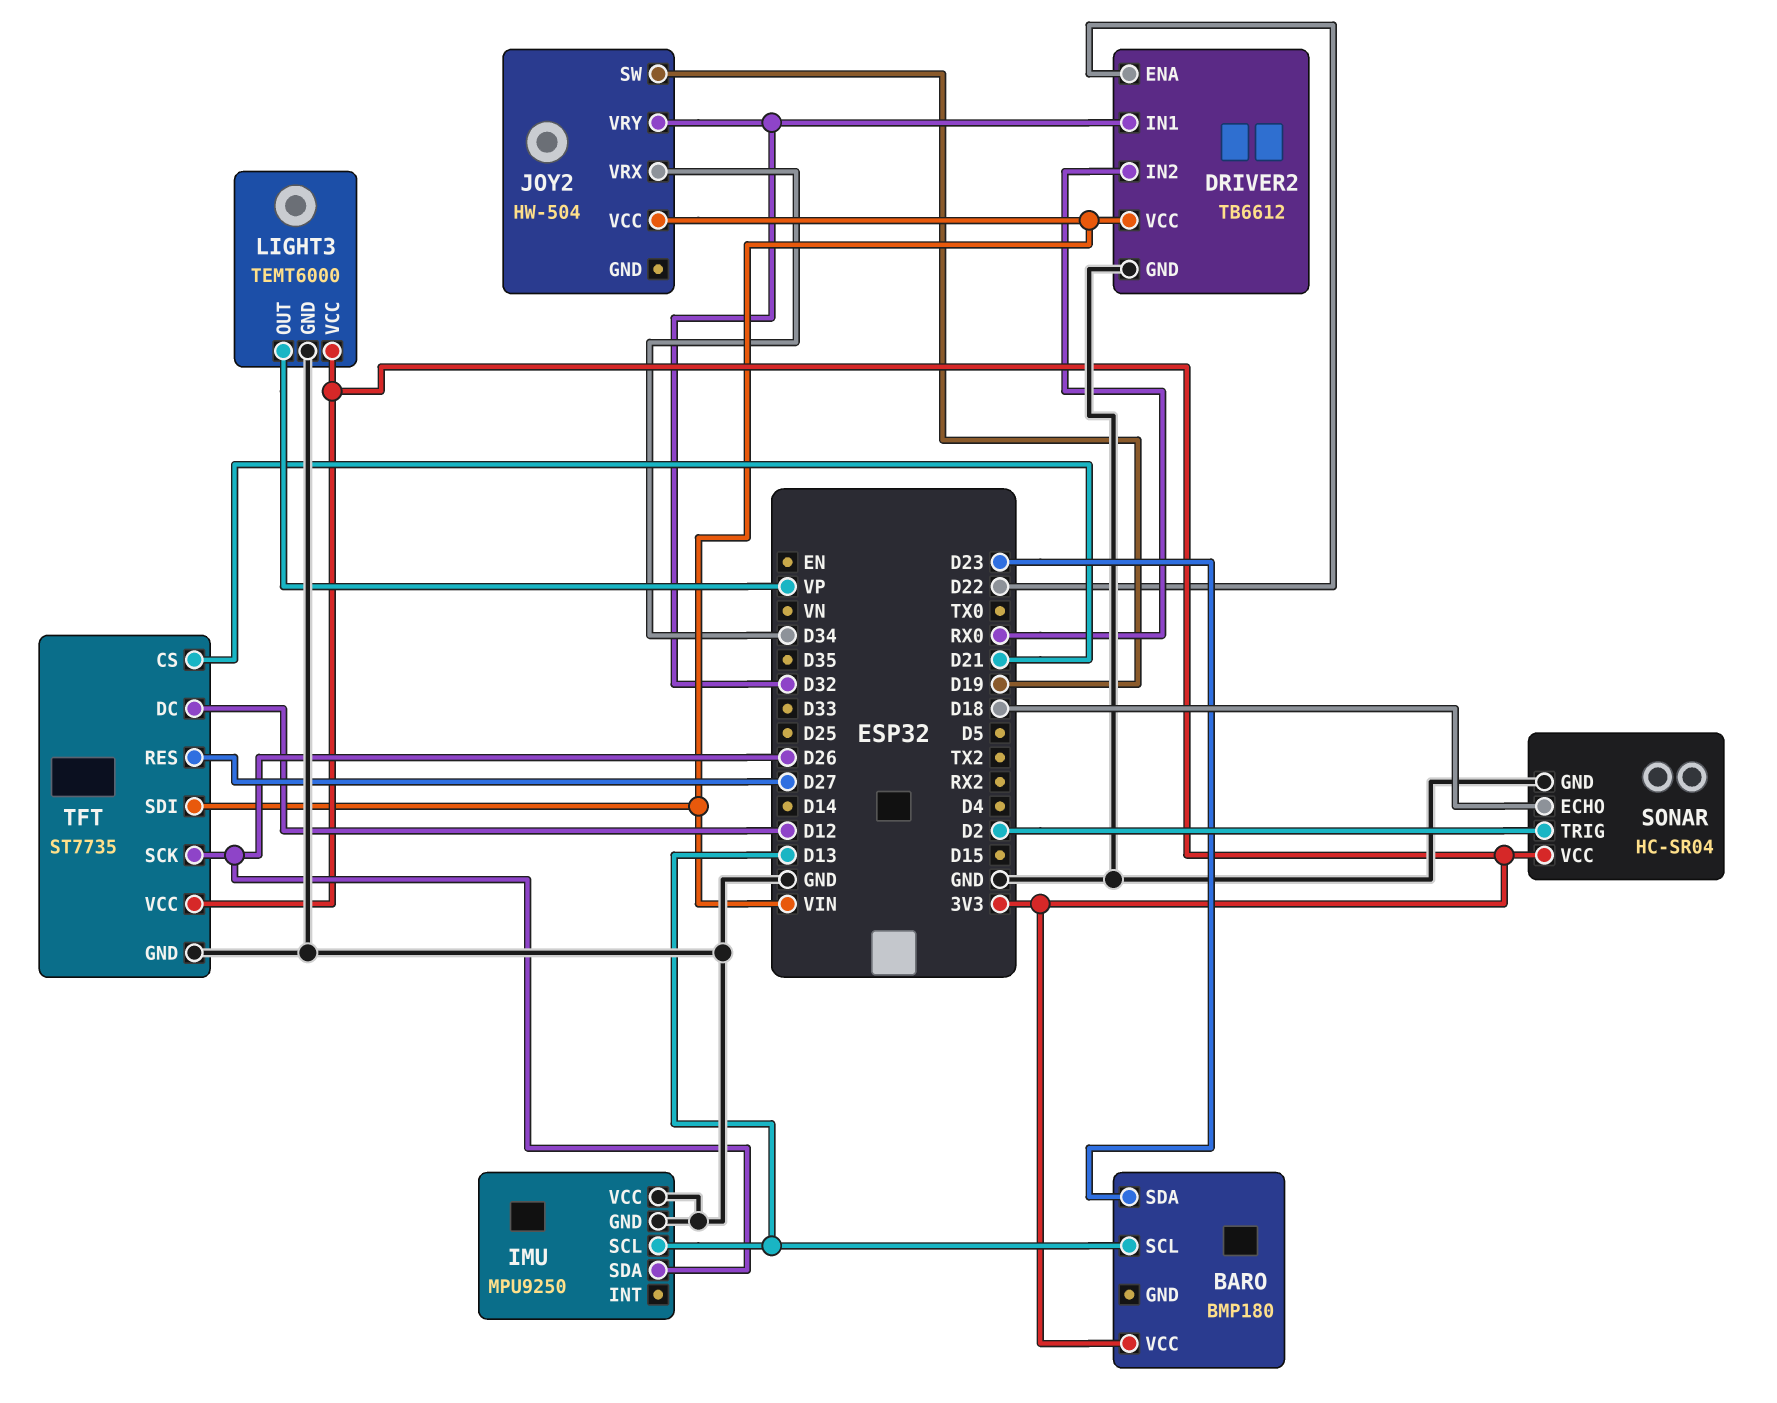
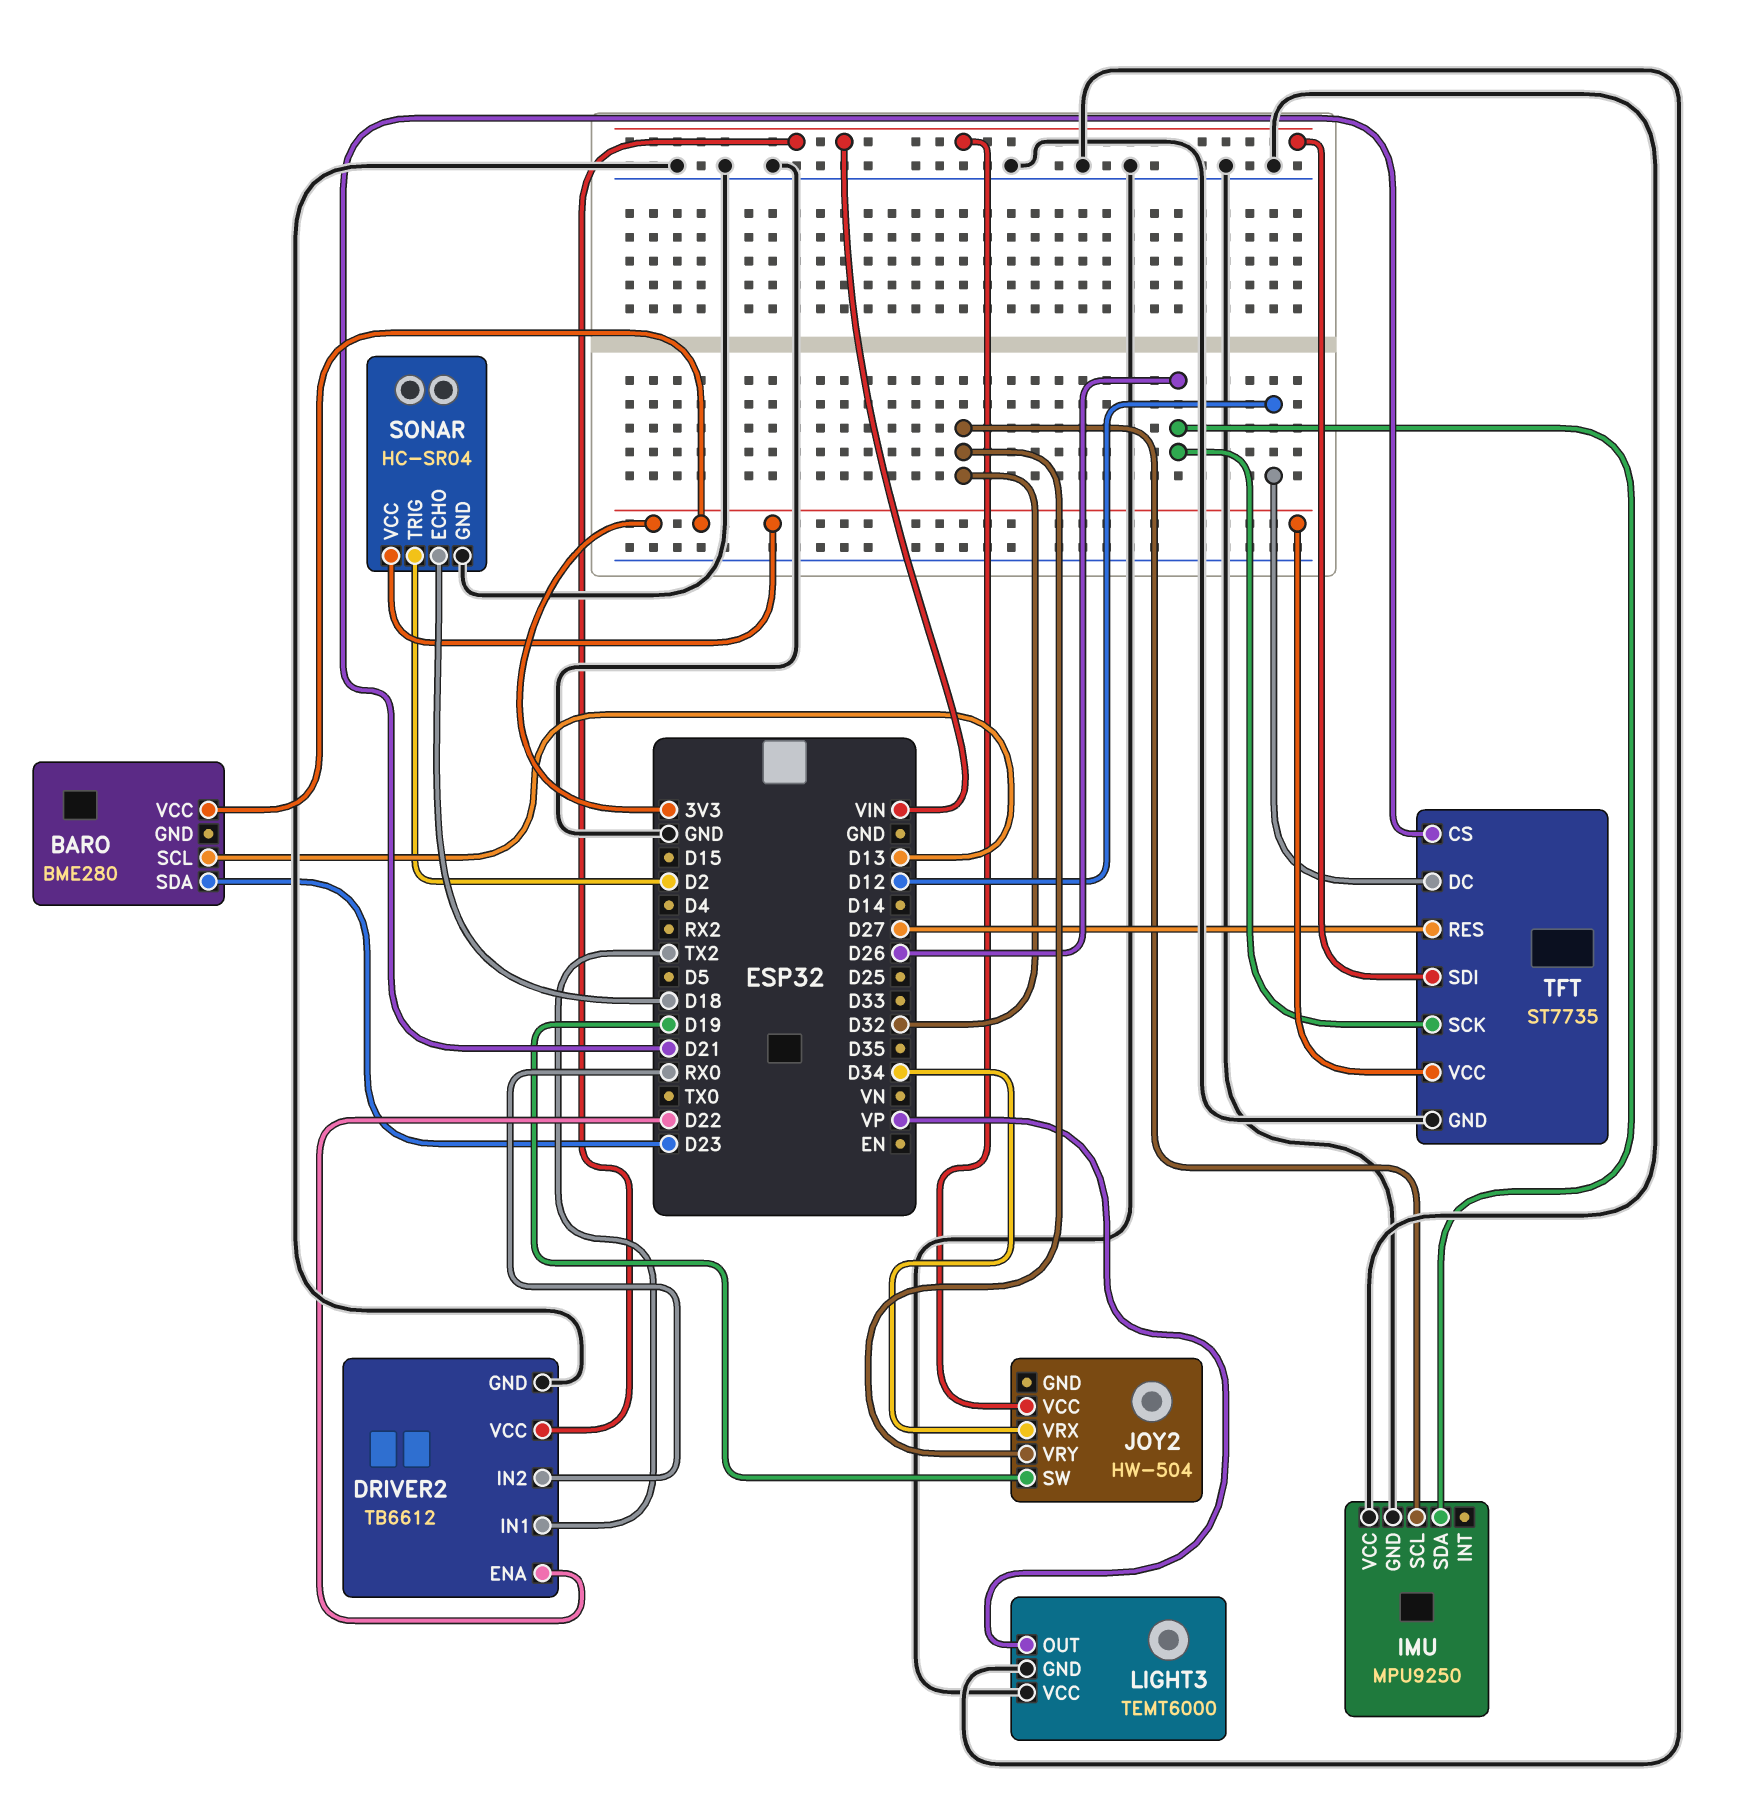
BARO: BMP180 -> BME280
DRIVER2 pin IN1: D32 -> TX2
IMU pin SCL: D13 -> D32
LIGHT3 pin VCC: 3V3 -> GND

